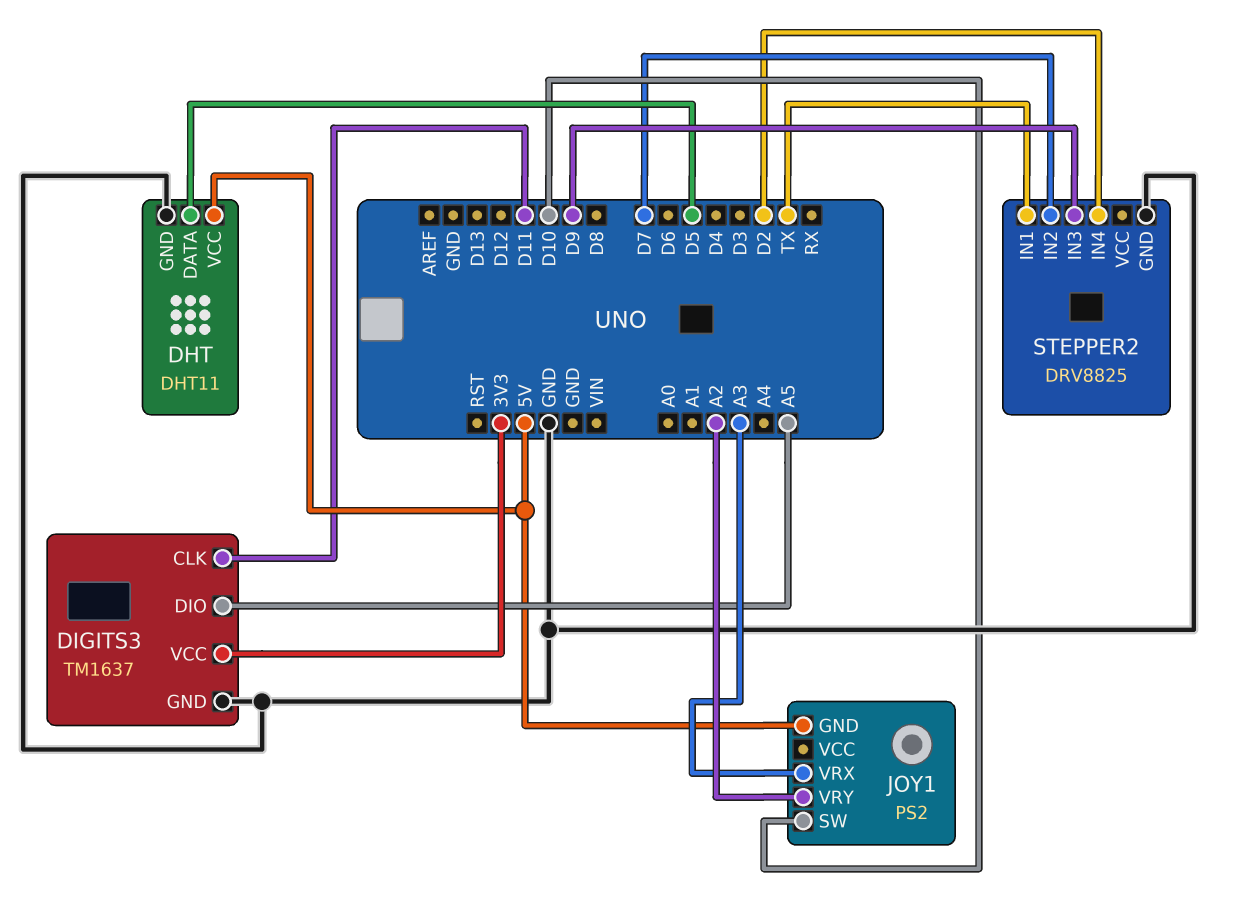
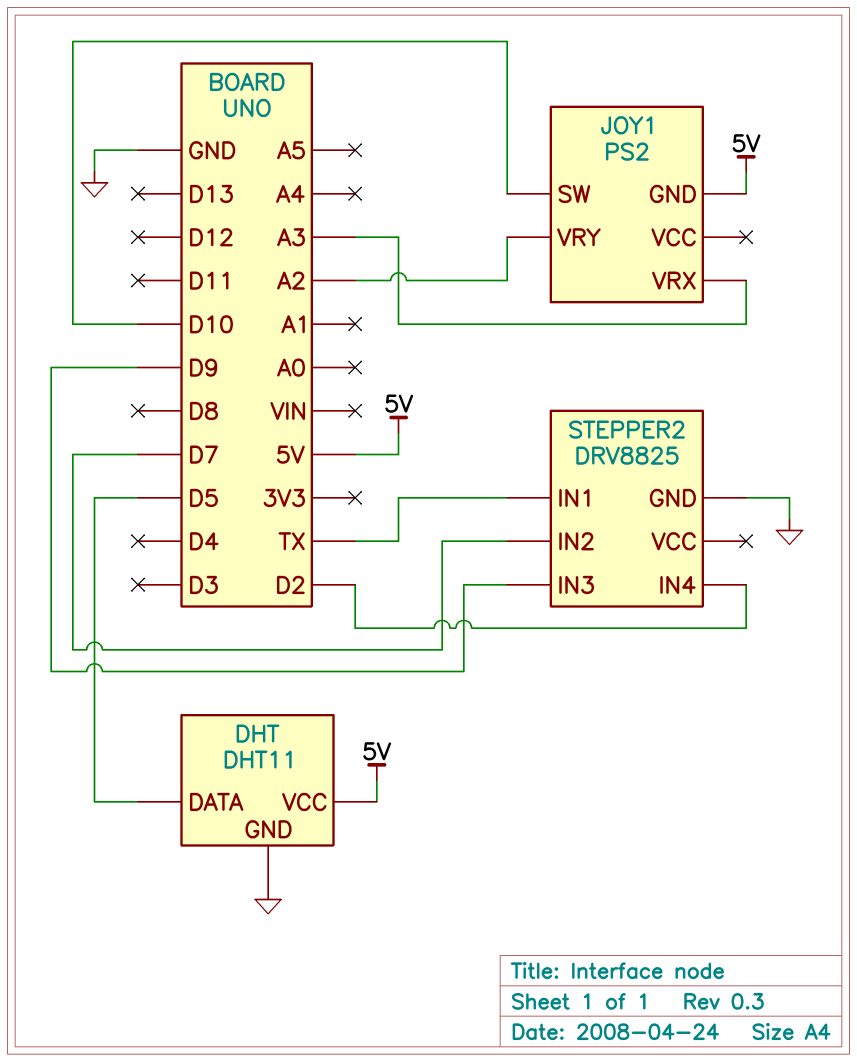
DIGITS3: TM1637 -> none
DIGITS3 pin CLK: D11 -> none
DIGITS3 pin DIO: A5 -> none
DIGITS3 pin GND: GND -> none
DIGITS3 pin VCC: 3V3 -> none

